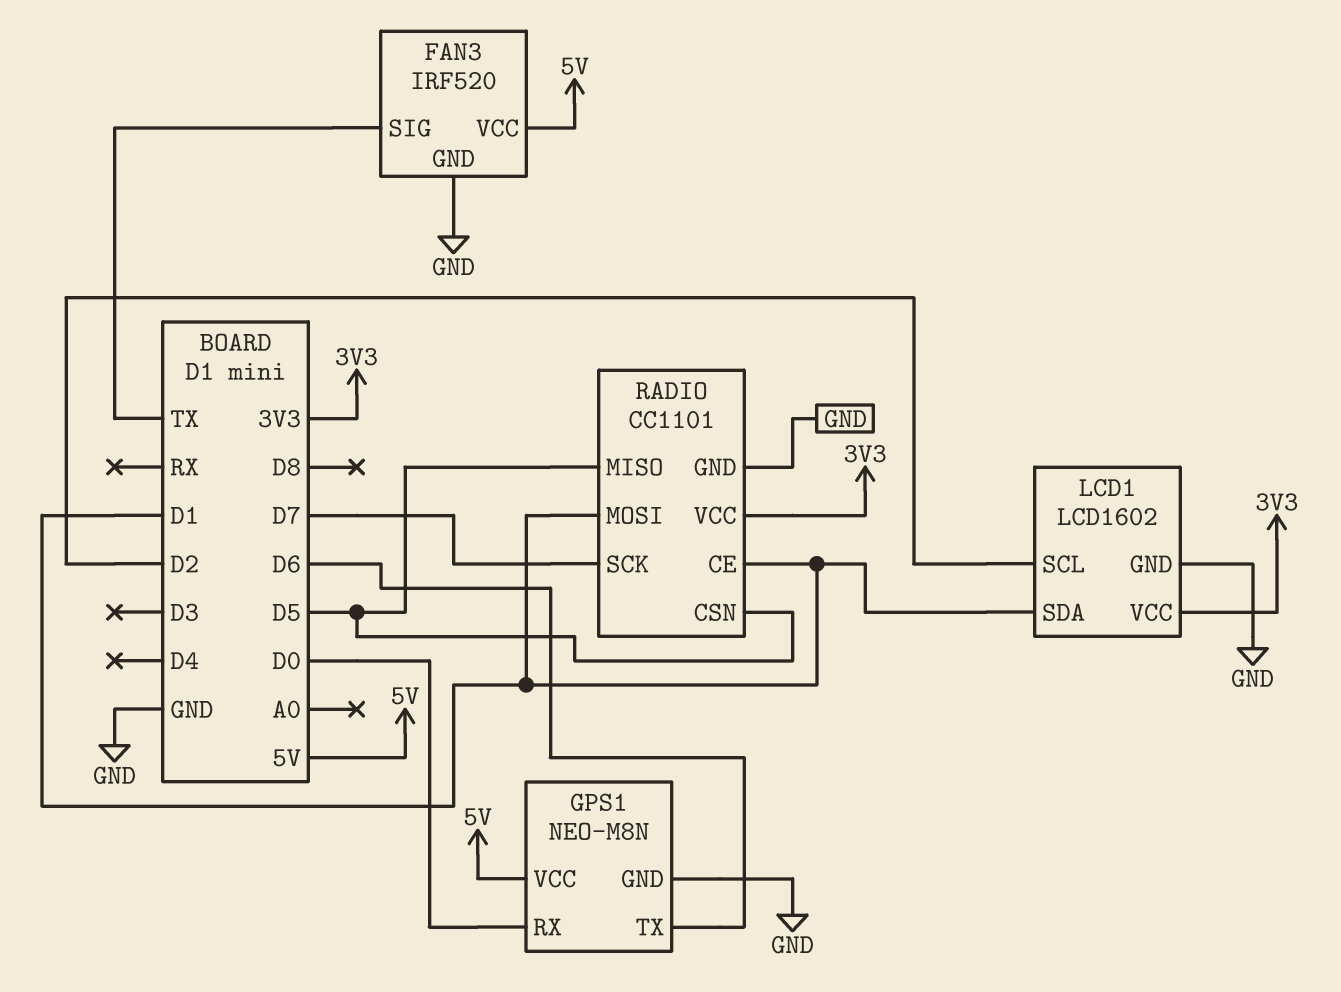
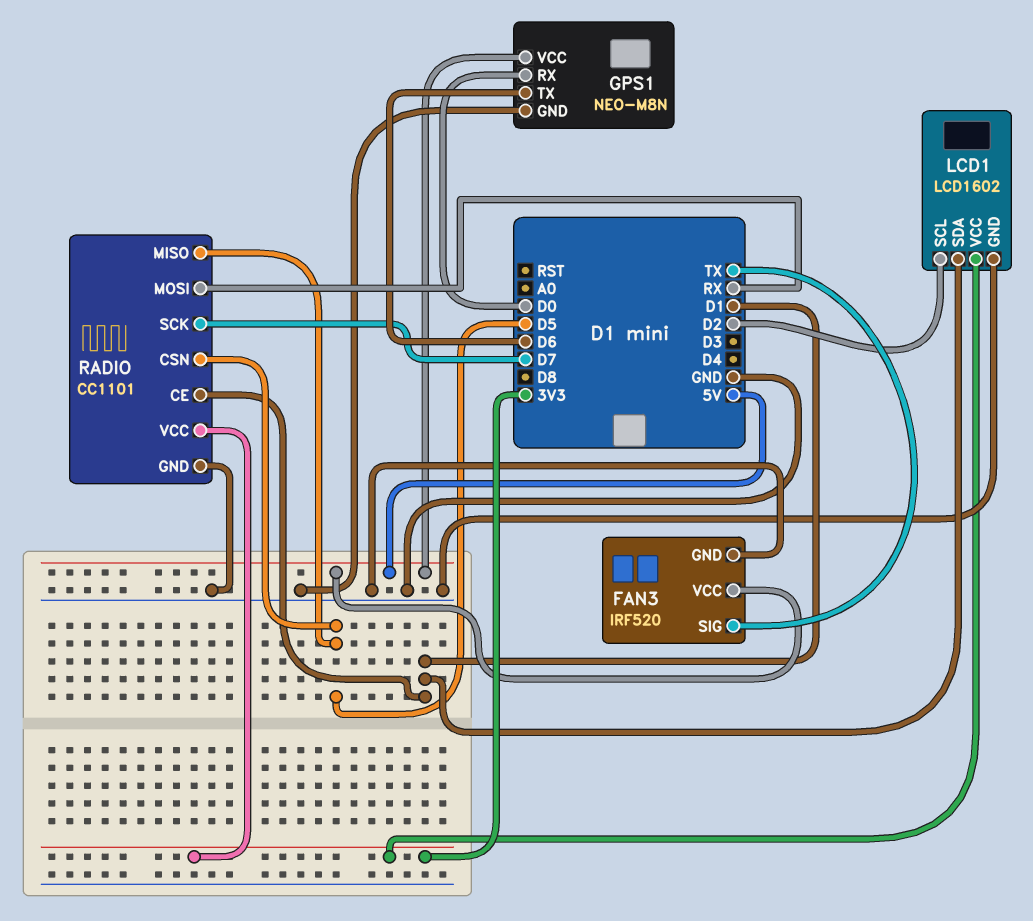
RADIO pin MOSI: D1 -> RX

